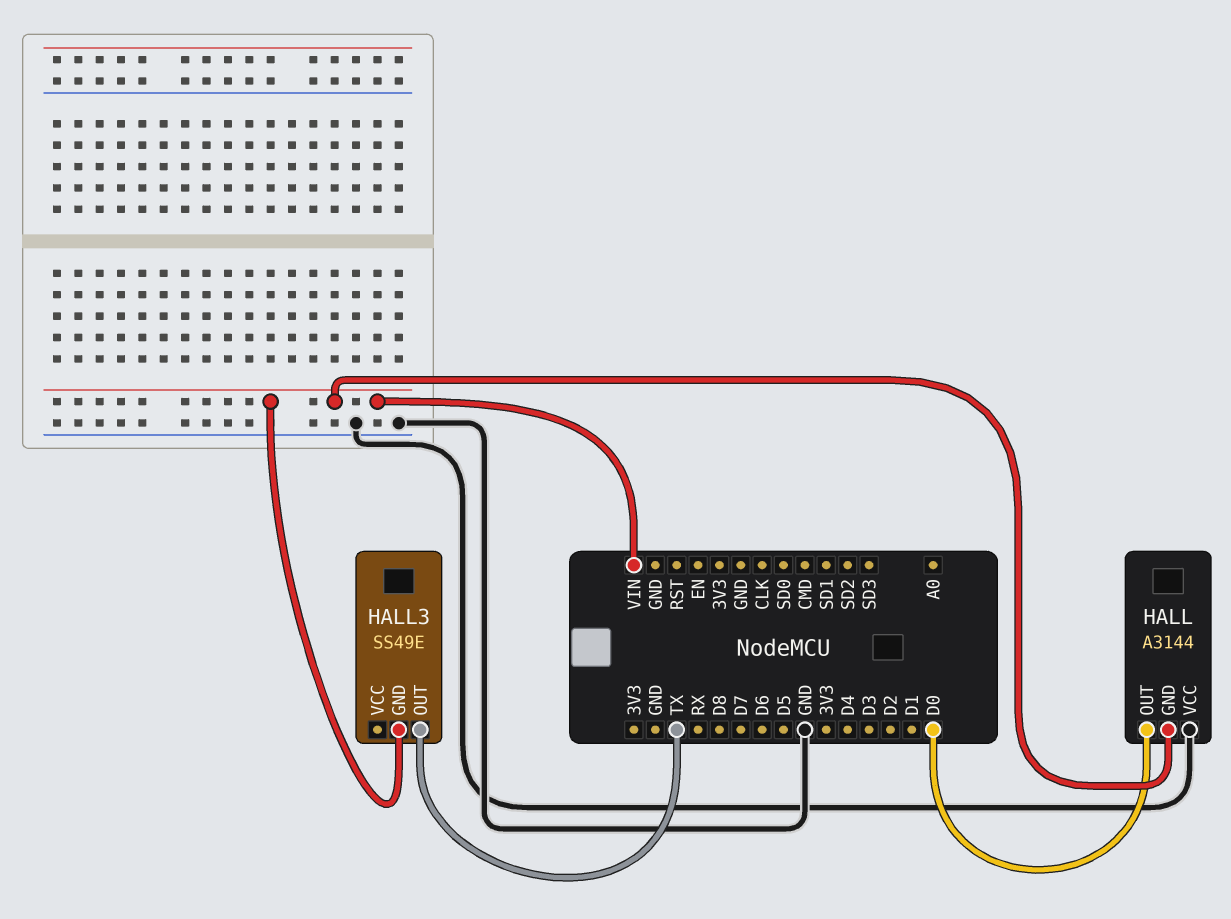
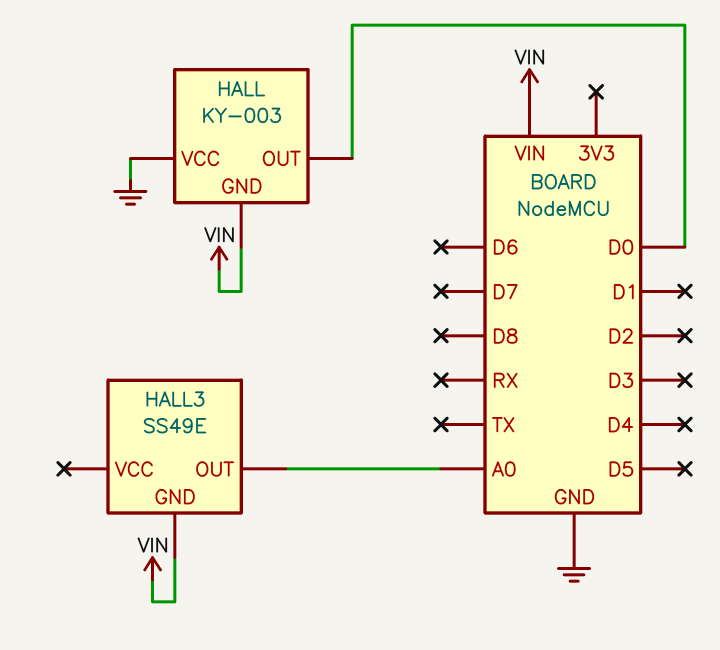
HALL: A3144 -> KY-003
HALL3 pin OUT: TX -> A0

